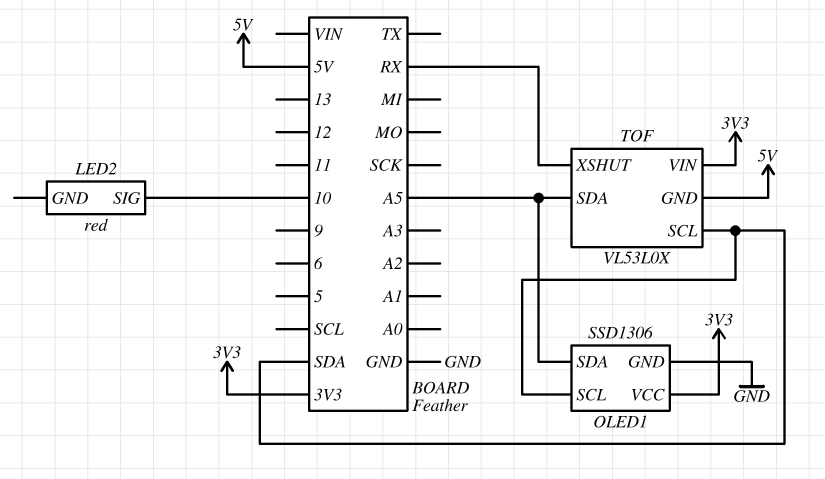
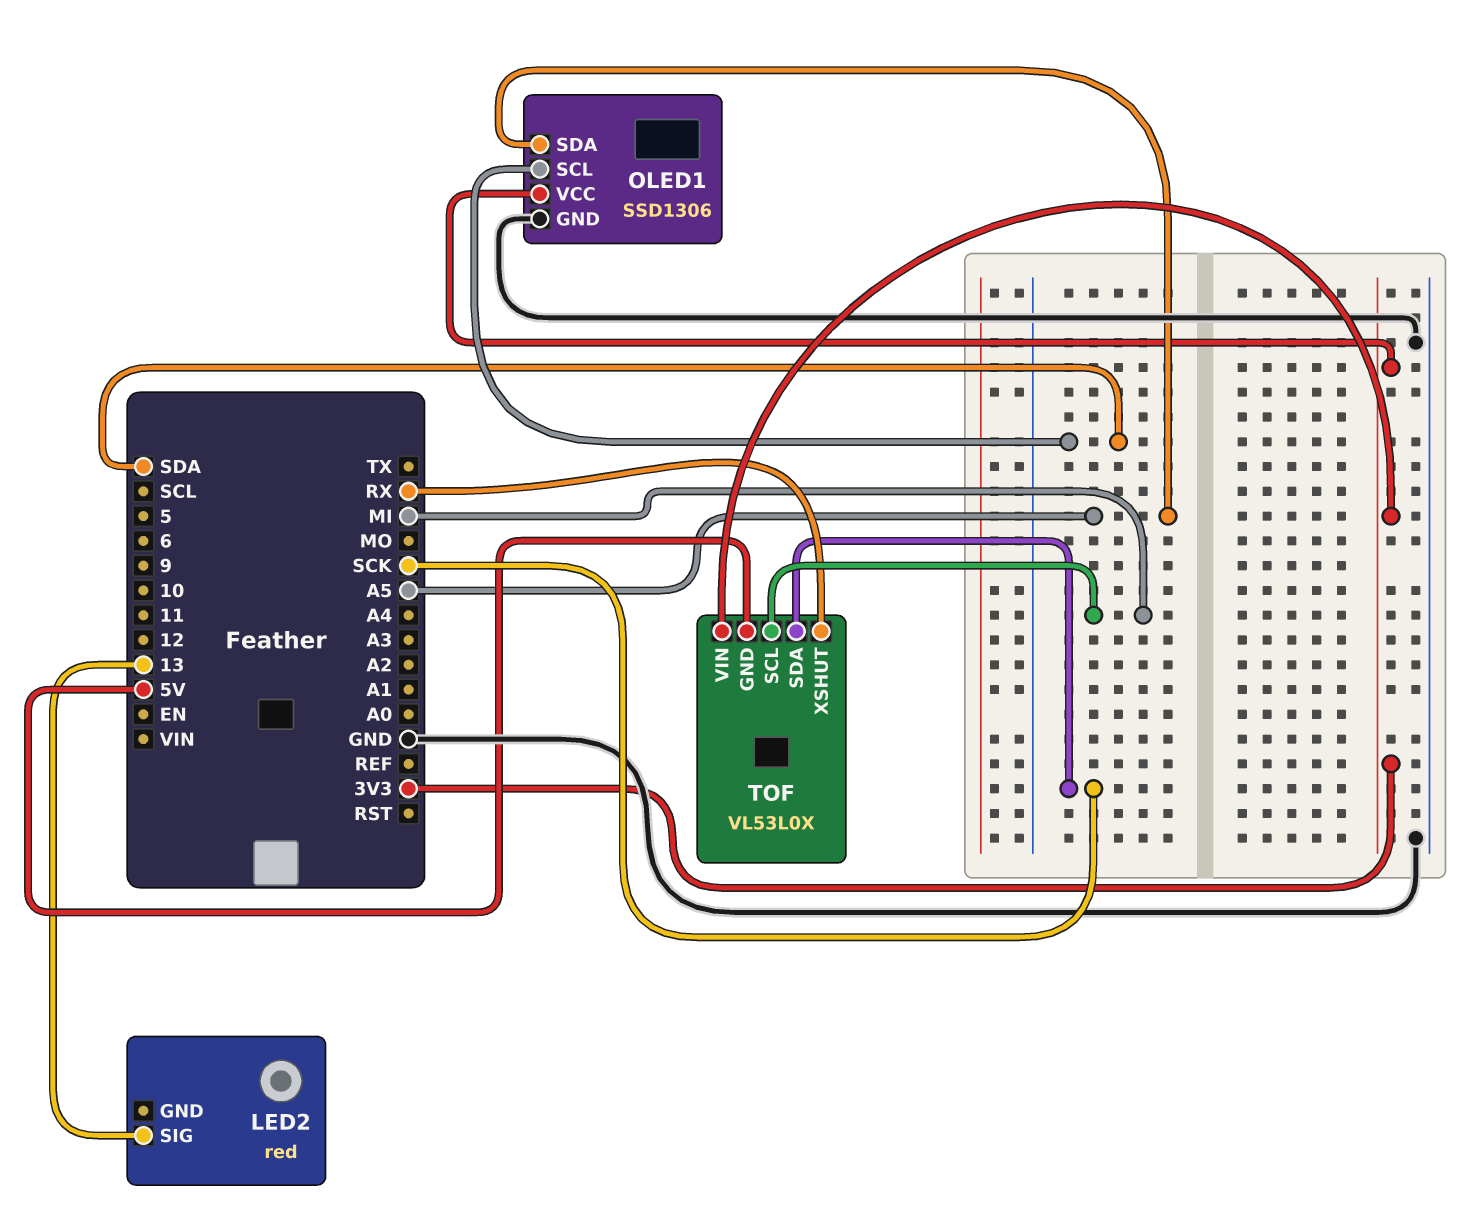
LED2 pin SIG: 10 -> 13
TOF pin SCL: SDA -> MI
TOF pin SDA: A5 -> SCK

